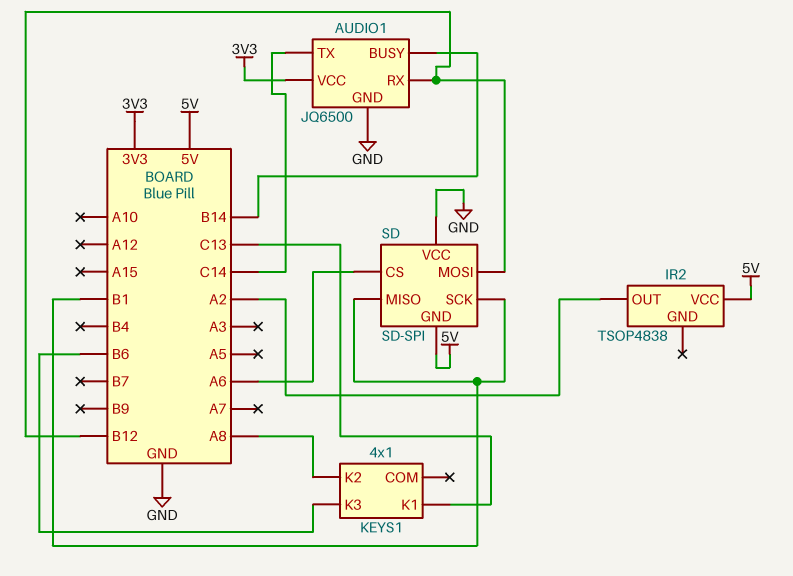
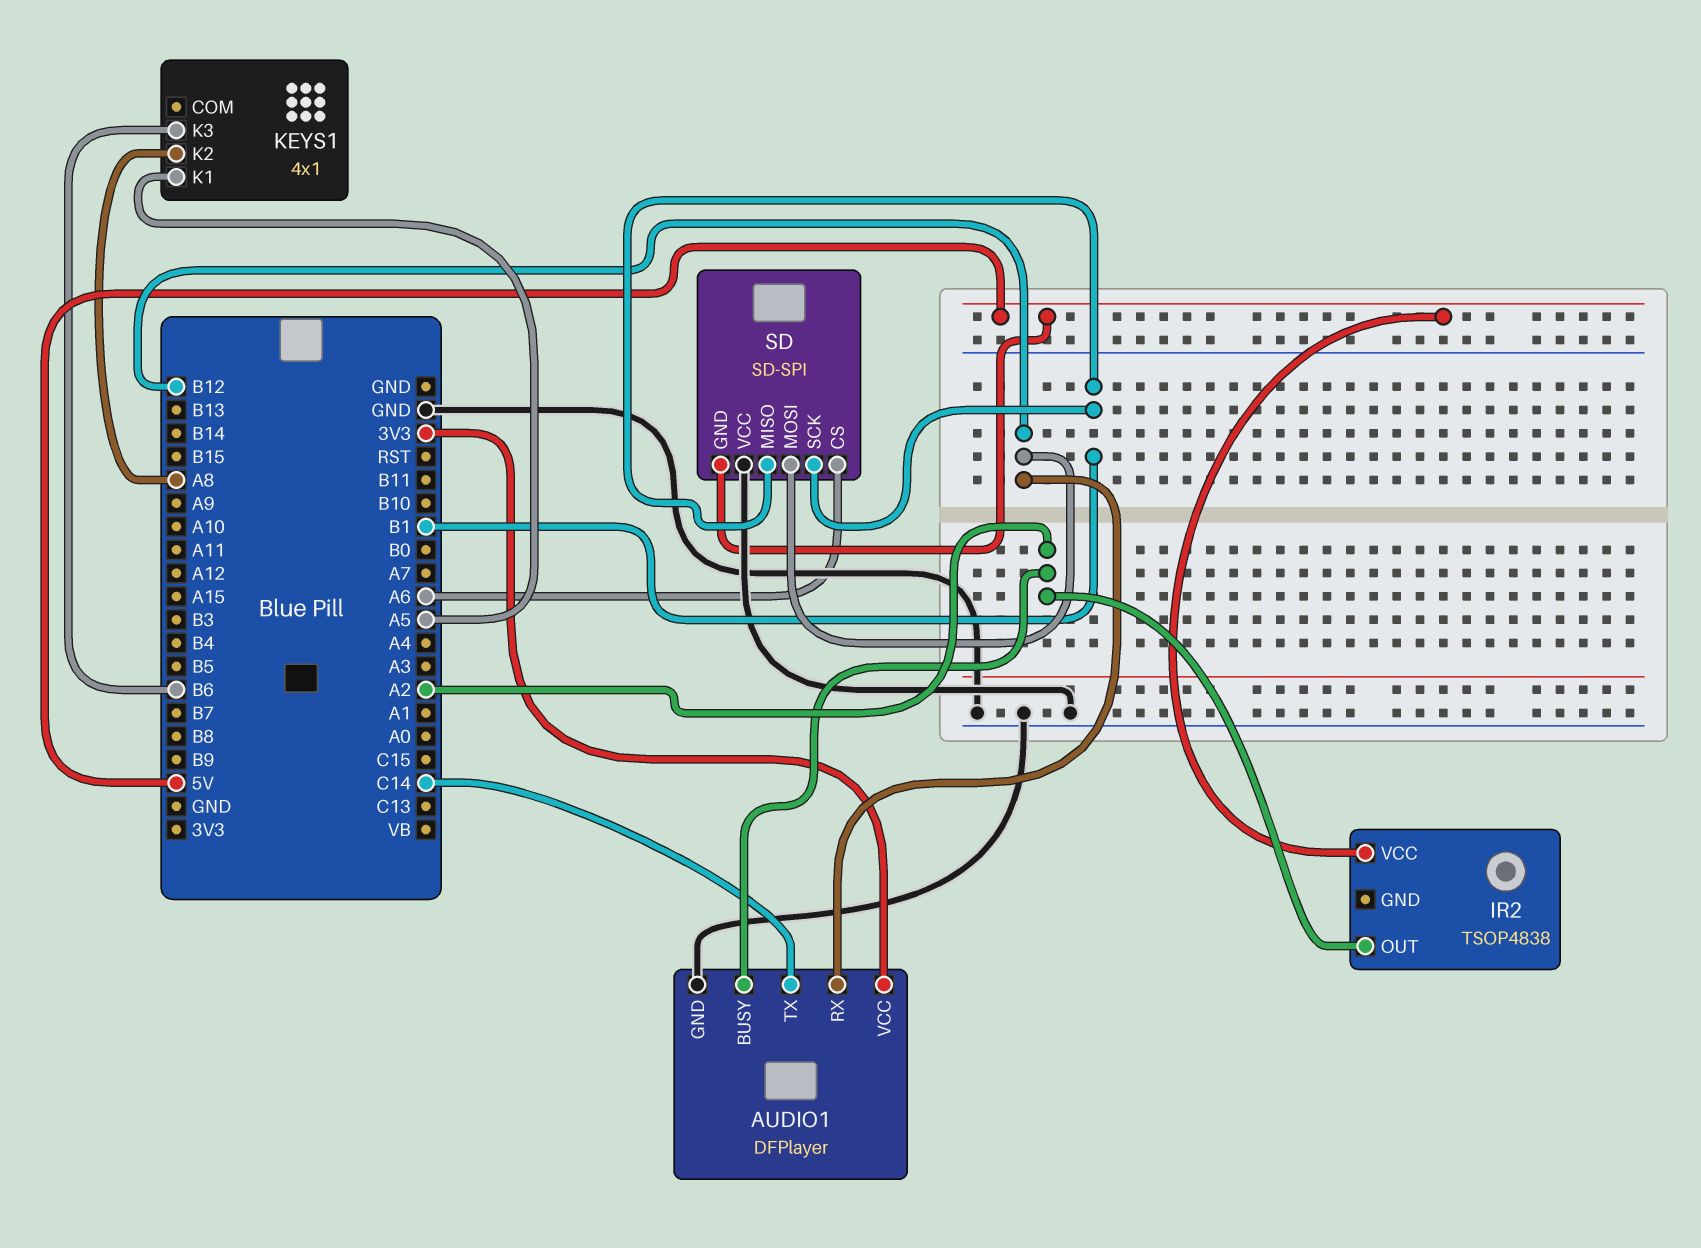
AUDIO1: JQ6500 -> DFPlayer
AUDIO1 pin BUSY: B14 -> A2
KEYS1 pin K1: C13 -> A5

